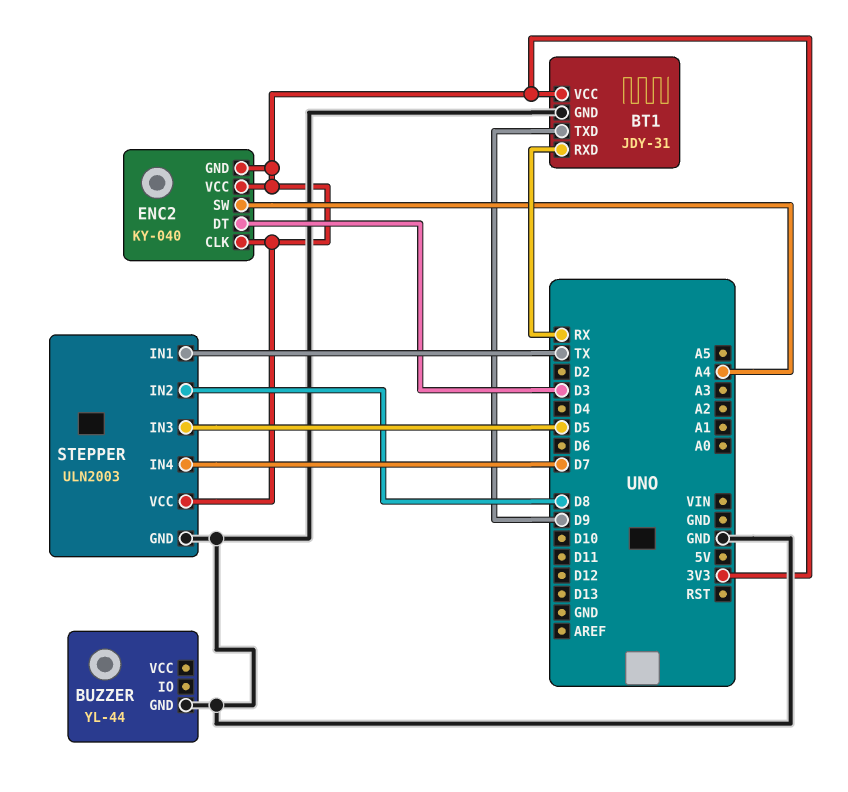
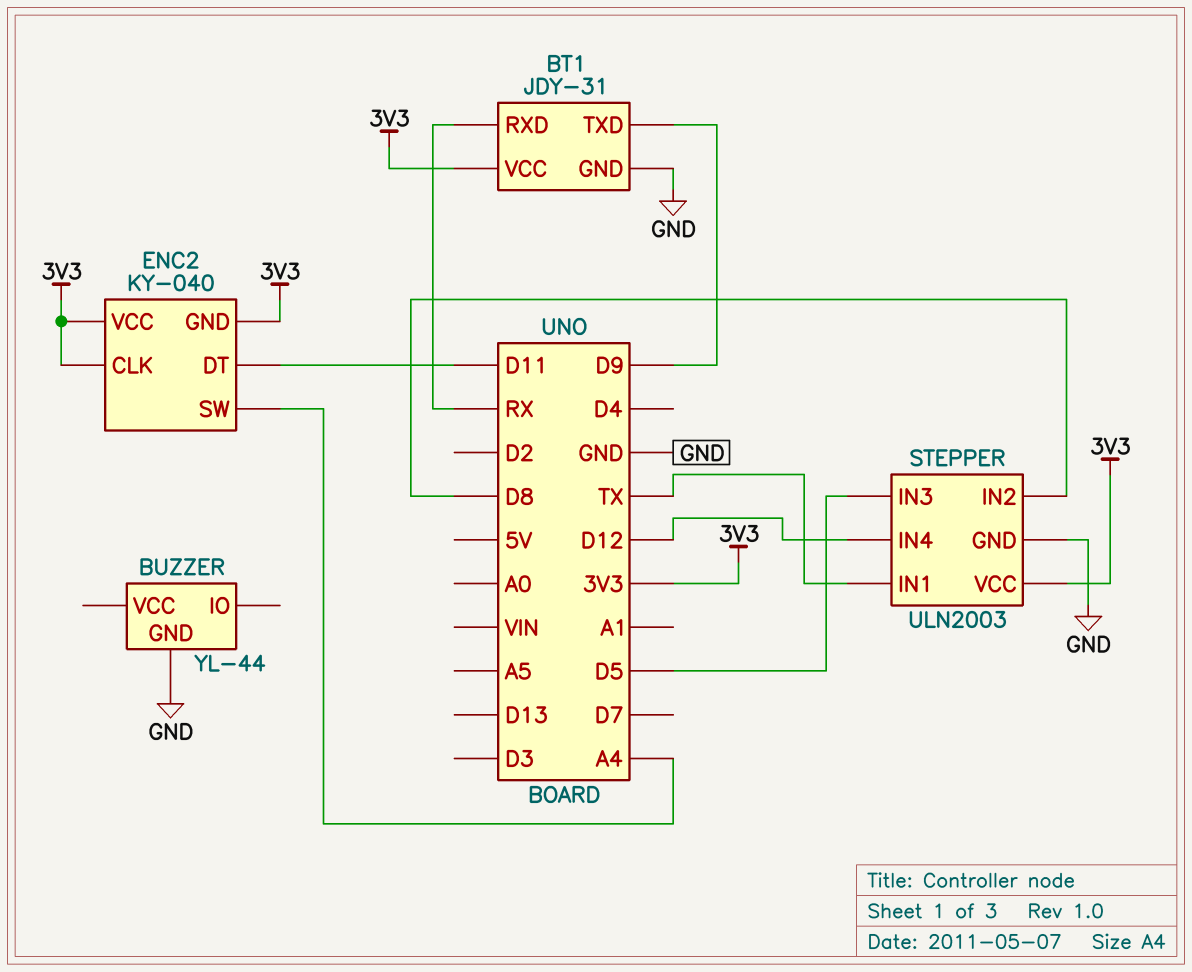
ENC2 pin DT: D3 -> D11
STEPPER pin IN4: D7 -> D12

